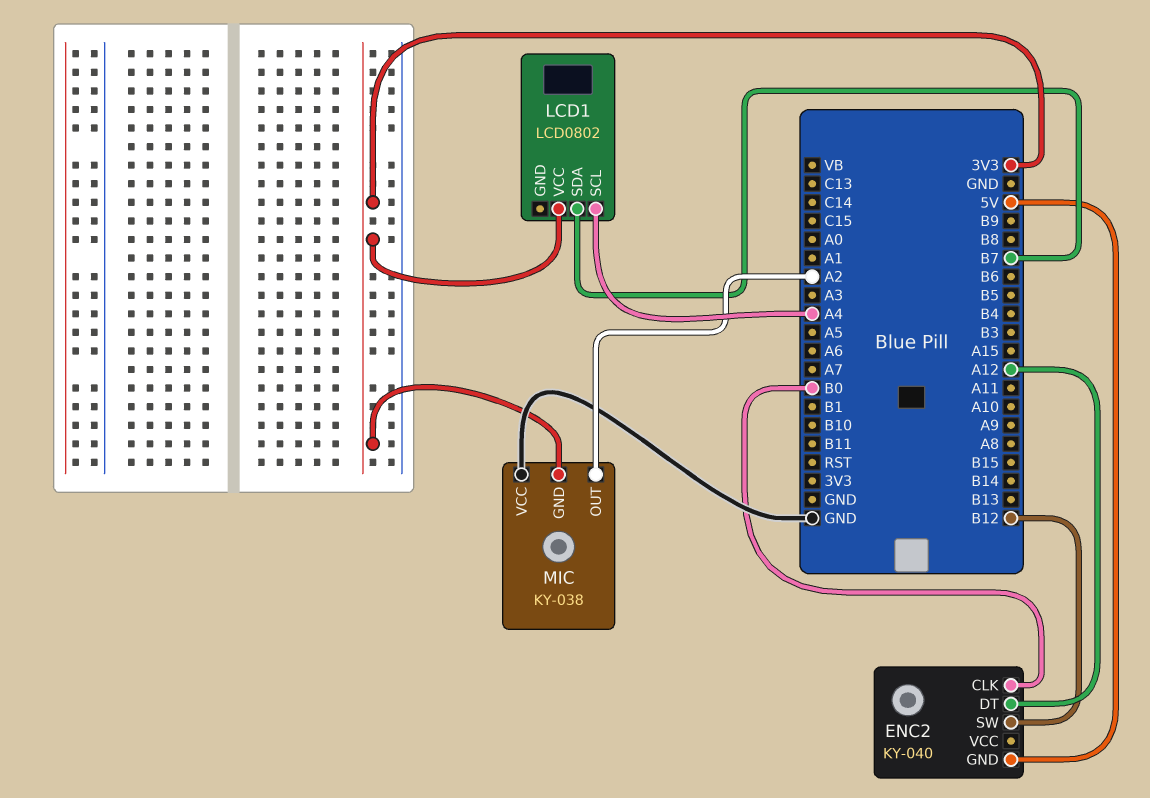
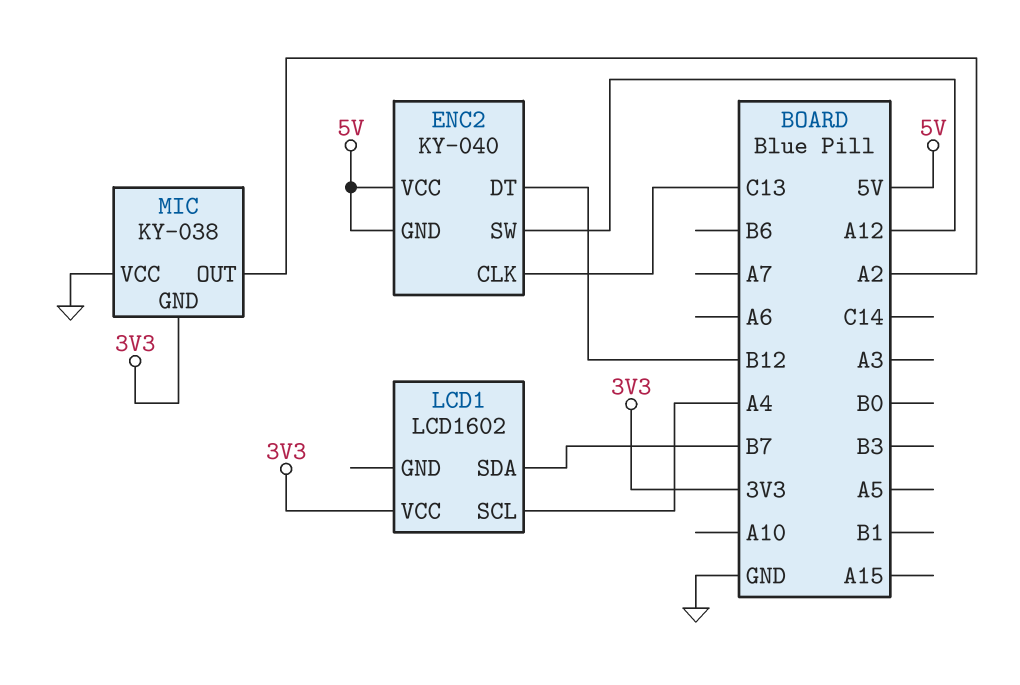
ENC2 pin CLK: B0 -> C13
ENC2 pin DT: A12 -> B12
ENC2 pin SW: B12 -> A12
ENC2 pin VCC: none -> 5V
LCD1: LCD0802 -> LCD1602

